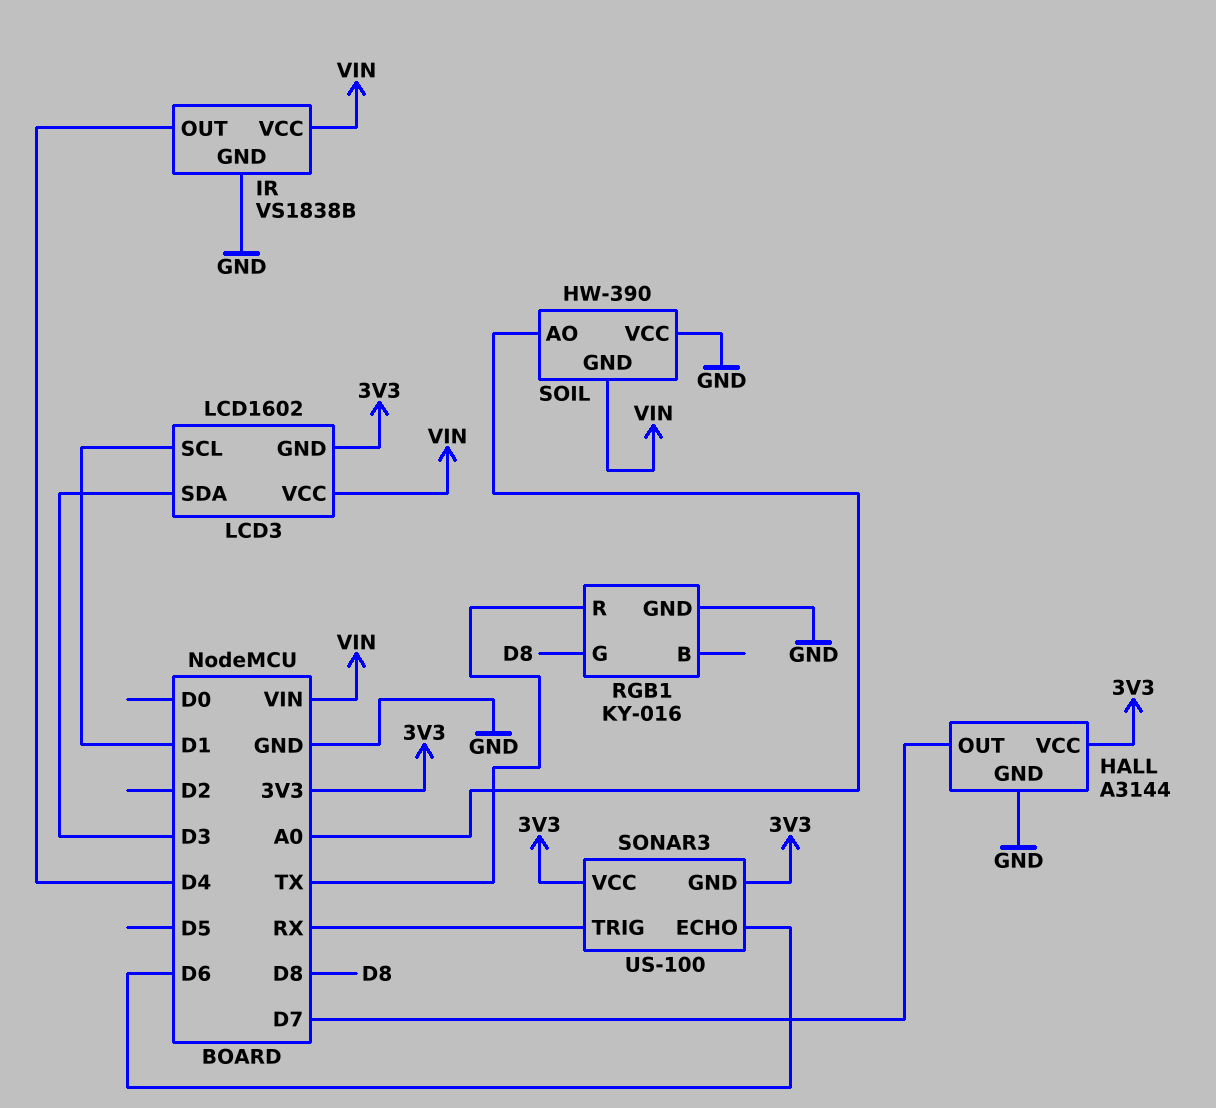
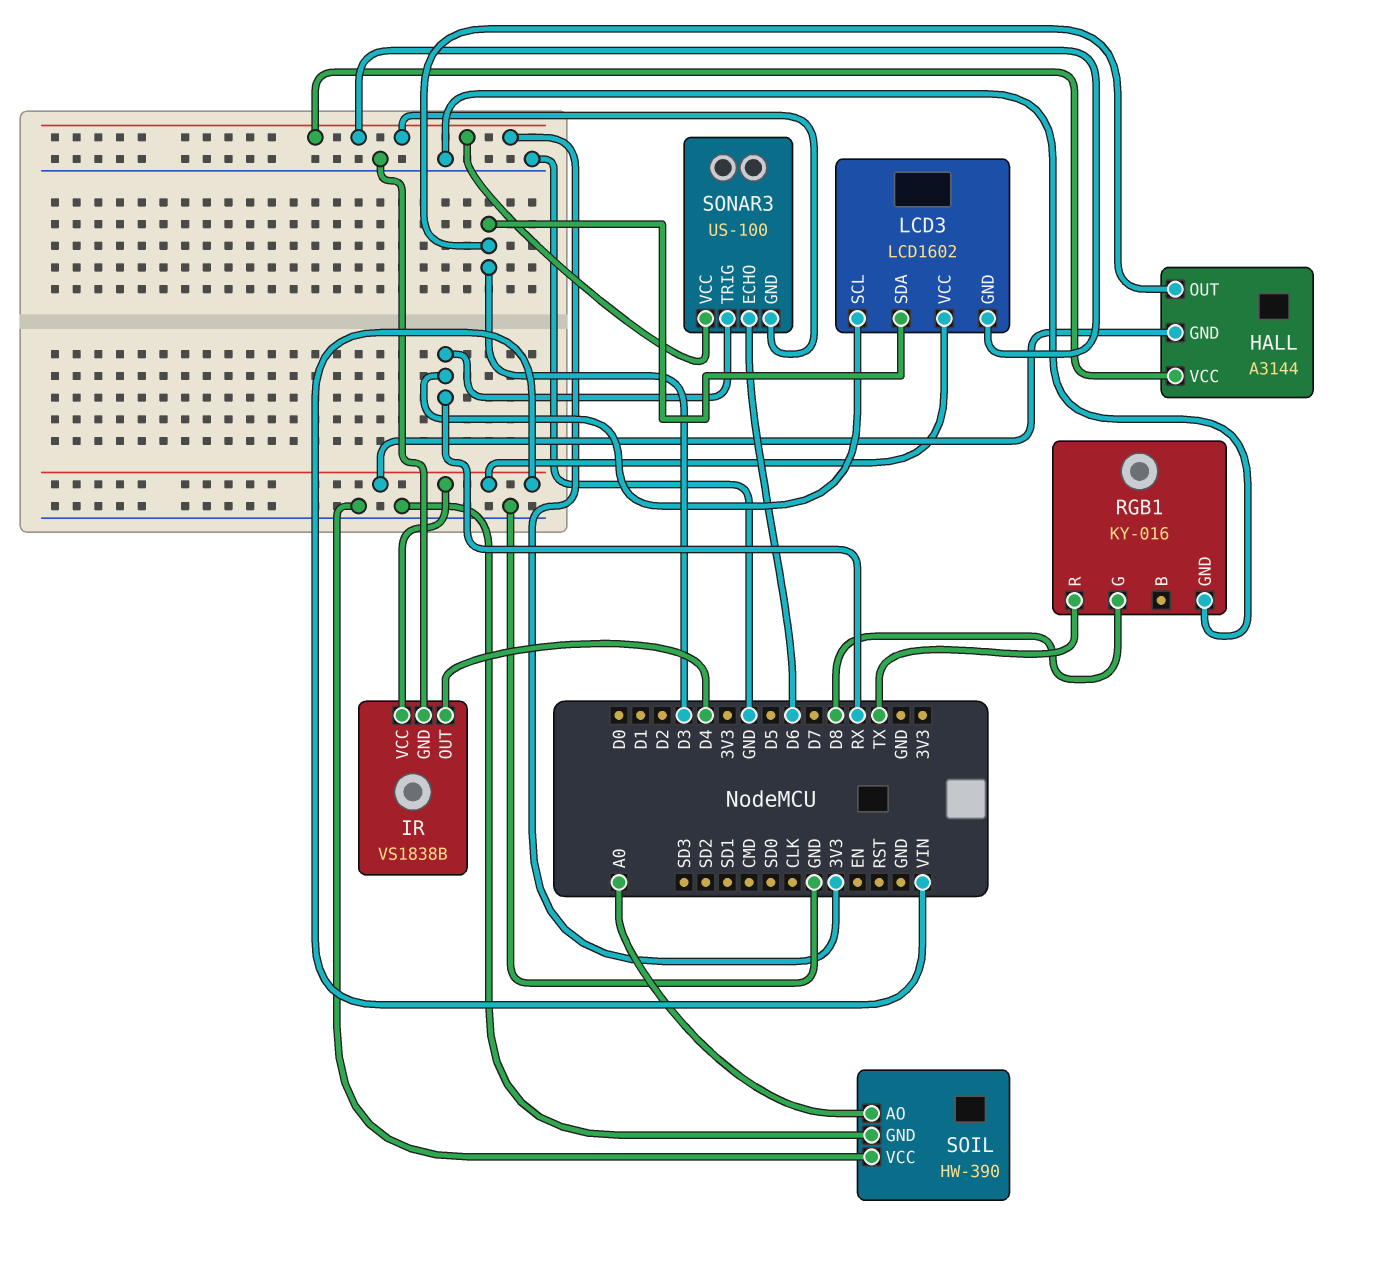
HALL pin GND: GND -> VIN
HALL pin OUT: D7 -> D3
LCD3 pin SCL: D1 -> RX
SOIL pin GND: VIN -> GND

